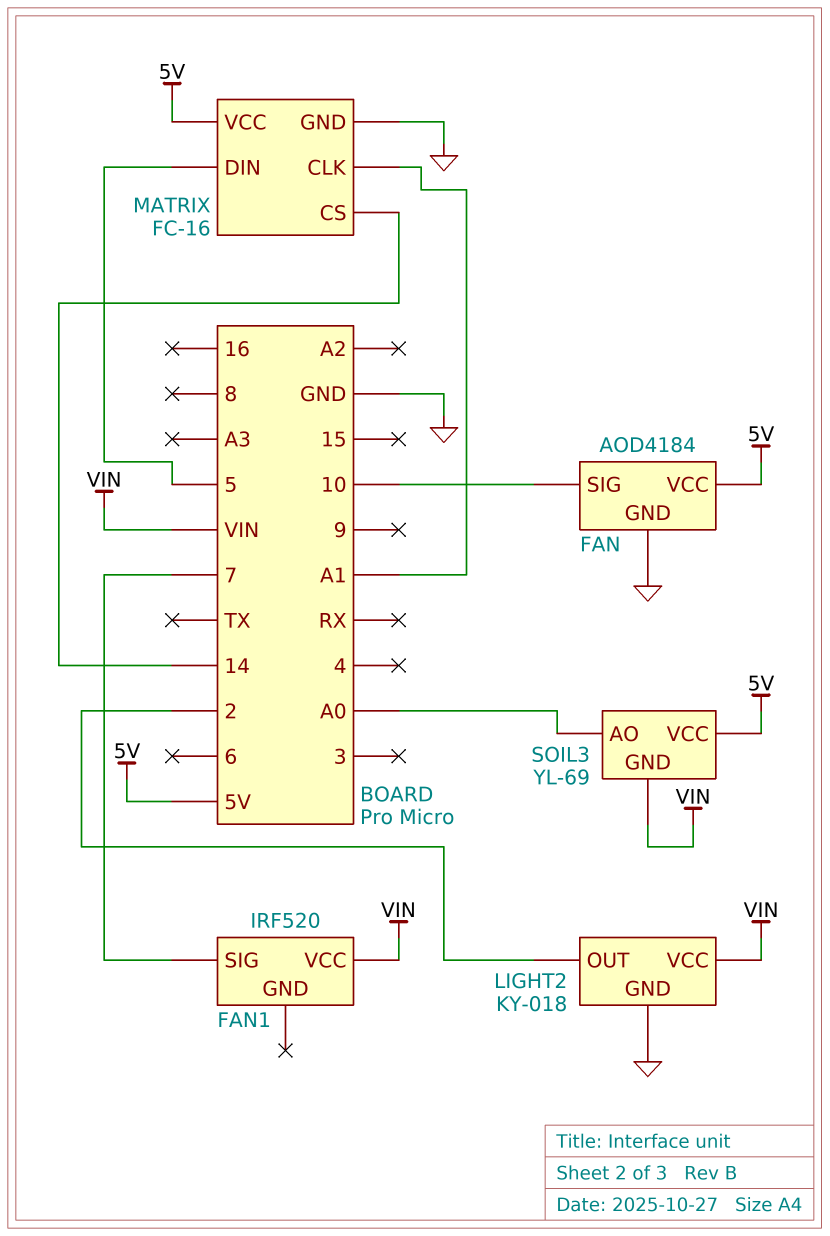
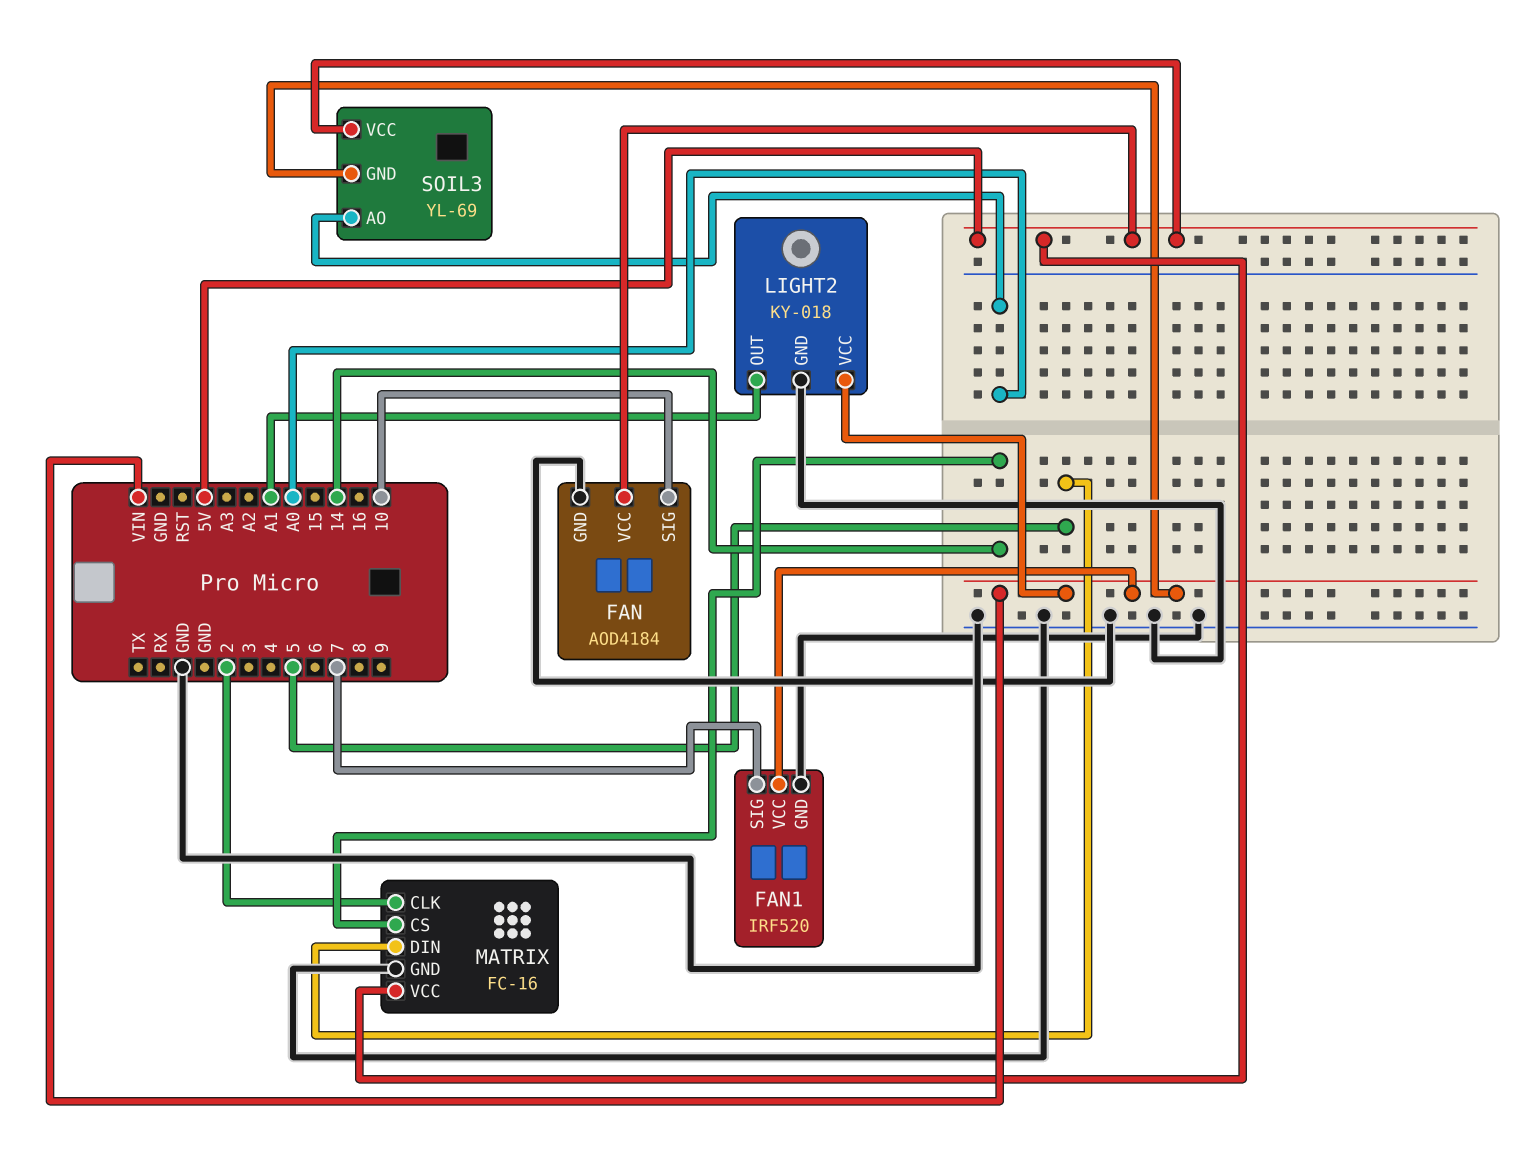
FAN1 pin GND: none -> GND
LIGHT2 pin OUT: 2 -> A1
MATRIX pin CLK: A1 -> 2

